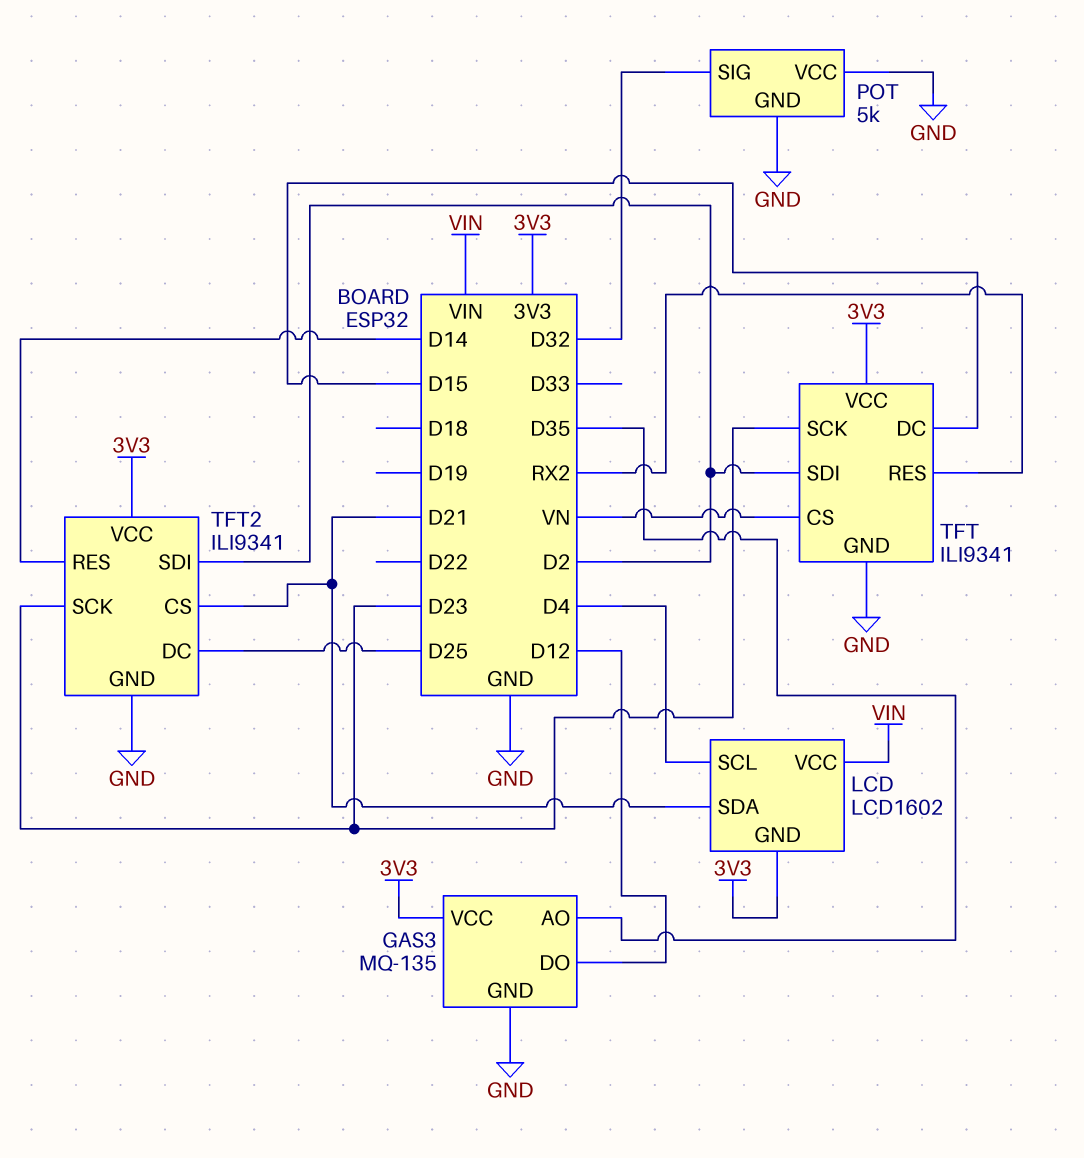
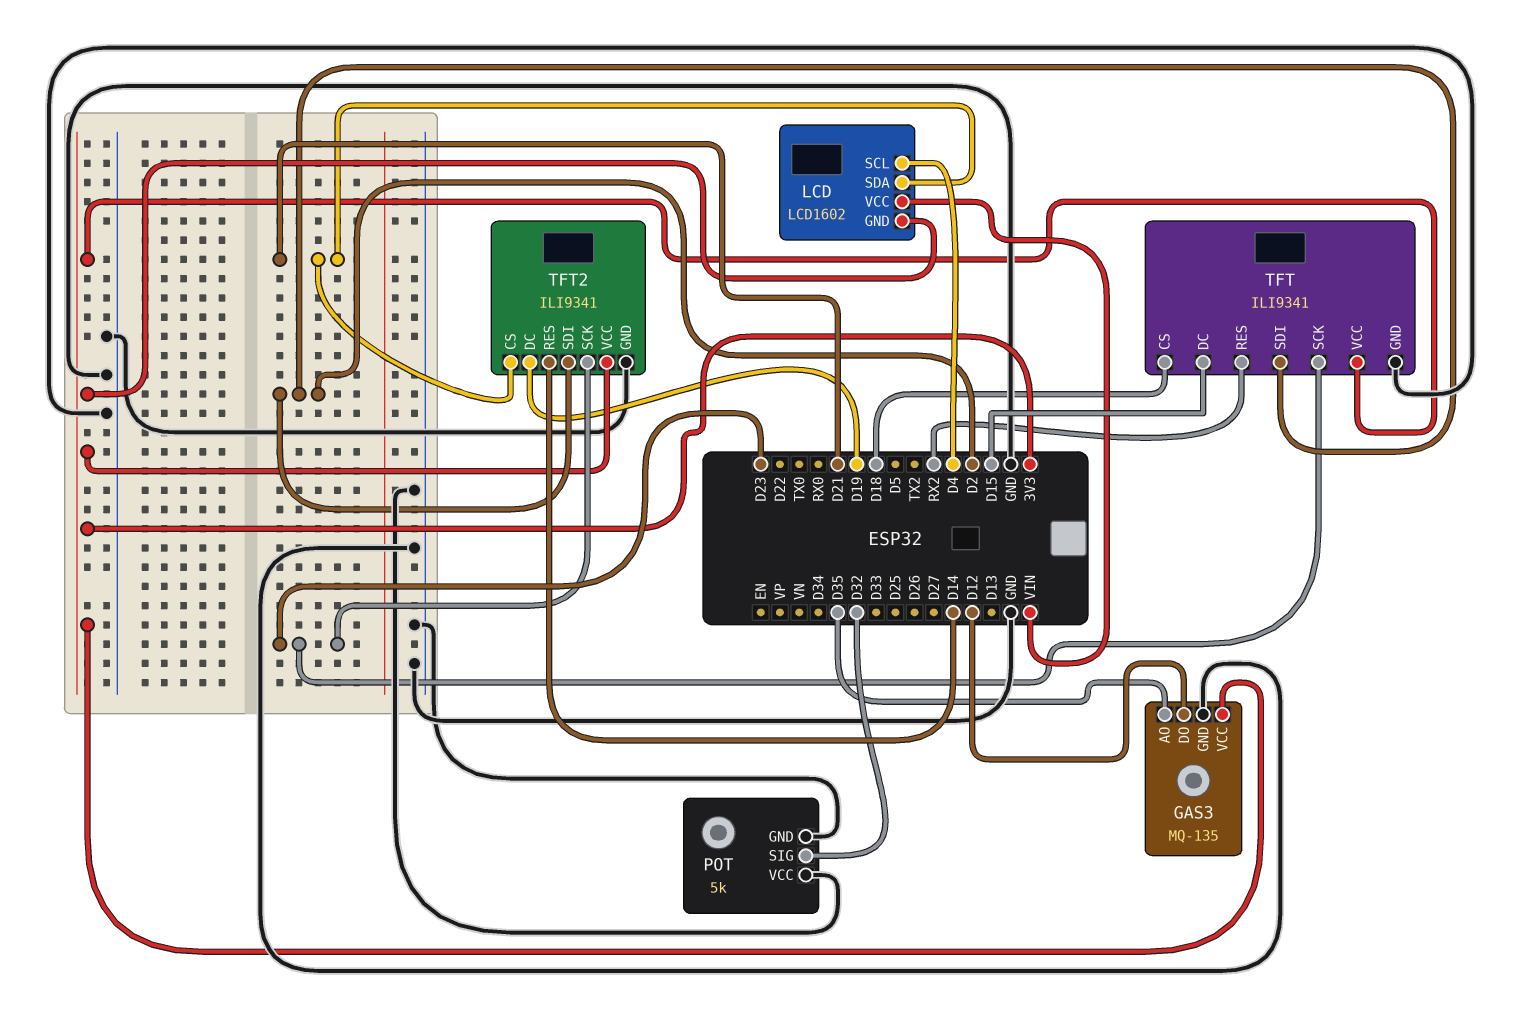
TFT pin CS: VN -> D18
TFT2 pin DC: D25 -> D19

